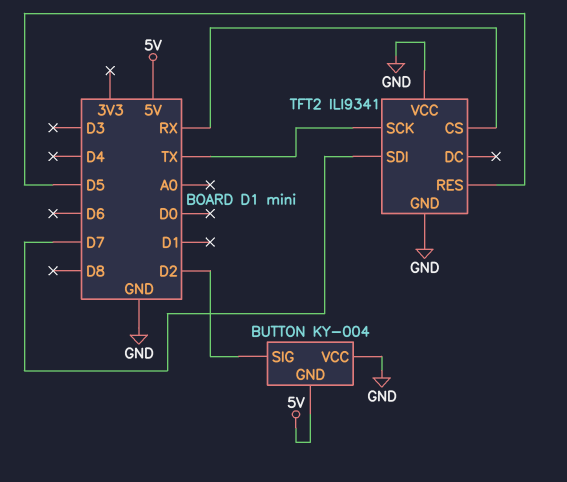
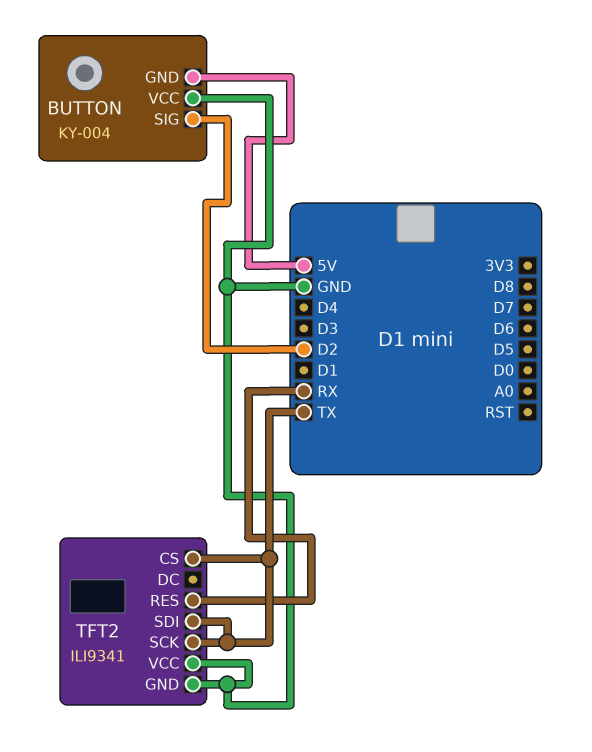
TFT2 pin CS: RX -> TX
TFT2 pin RES: D5 -> RX
TFT2 pin SDI: D7 -> TX

